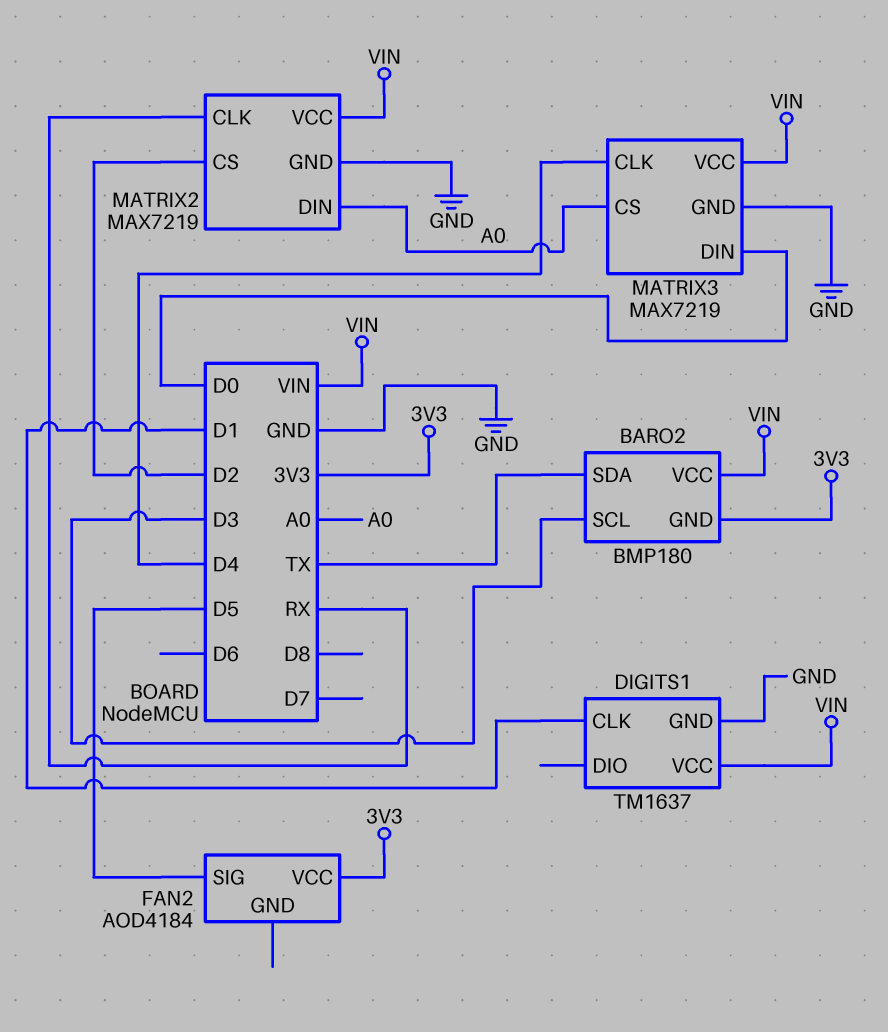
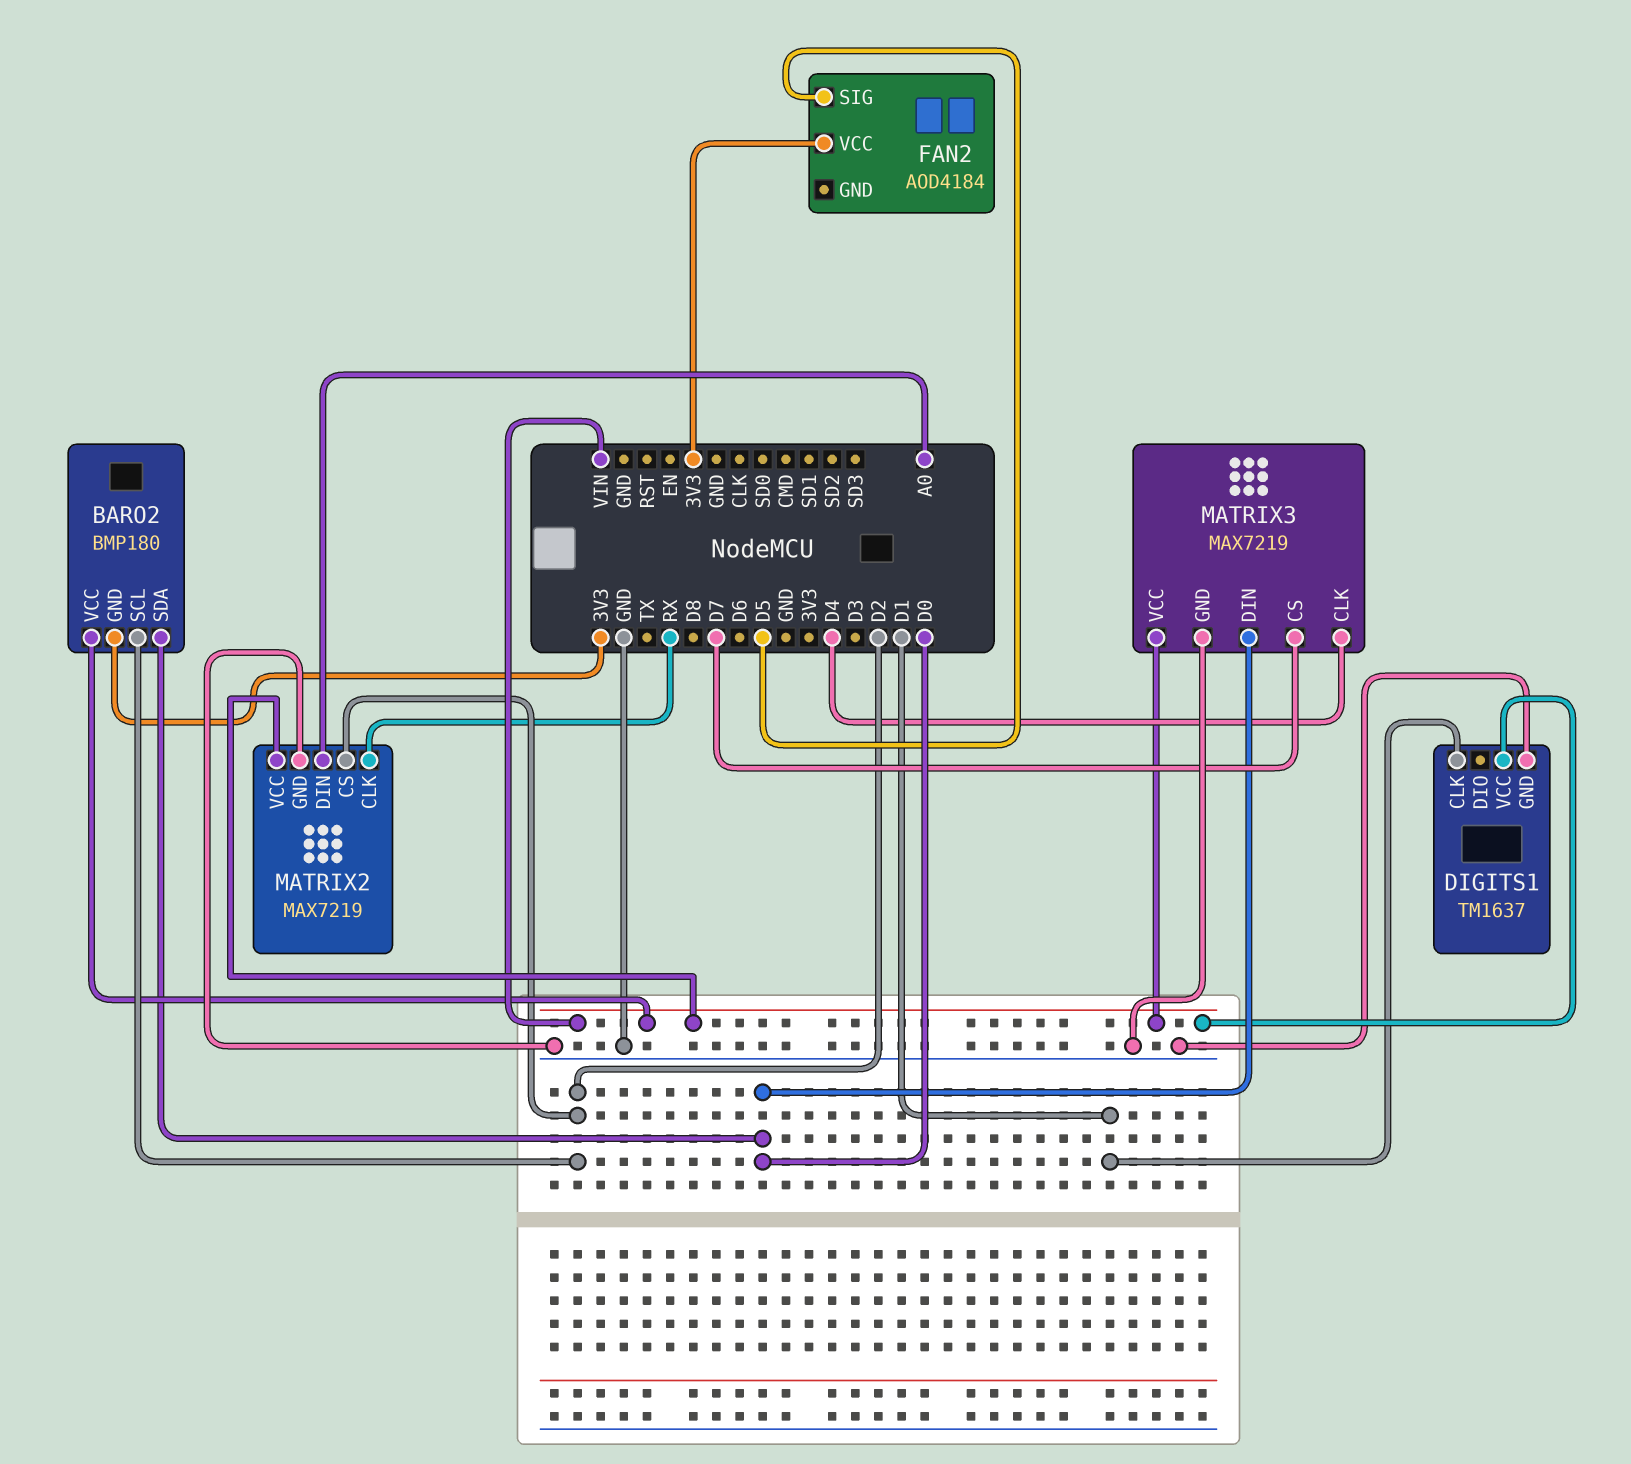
BARO2 pin SCL: D3 -> D2
BARO2 pin SDA: TX -> D0
MATRIX3 pin CS: A0 -> D7

